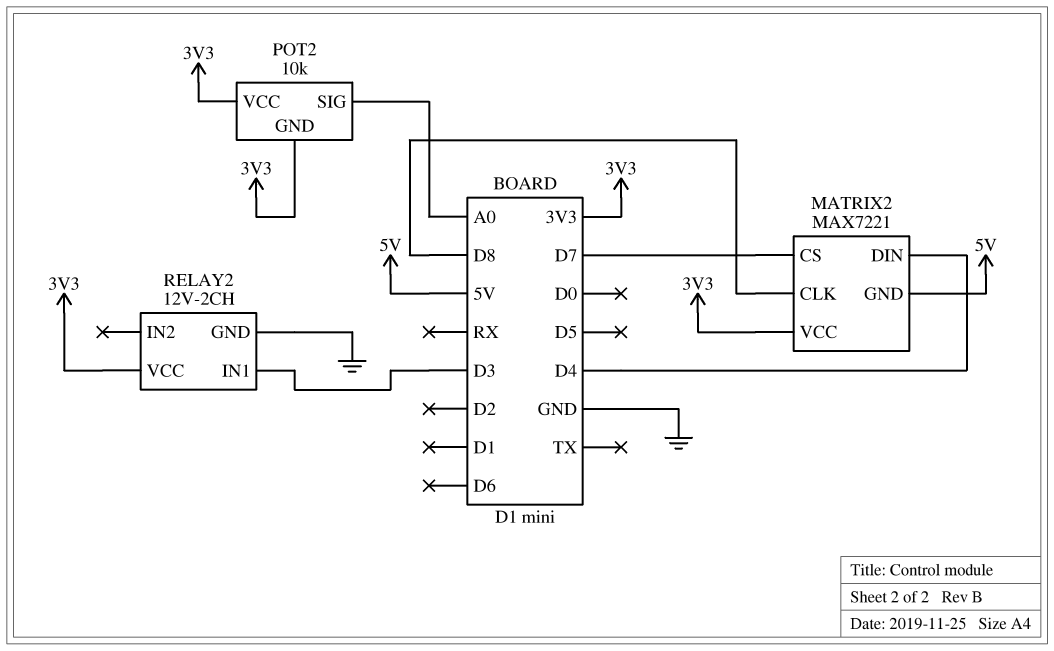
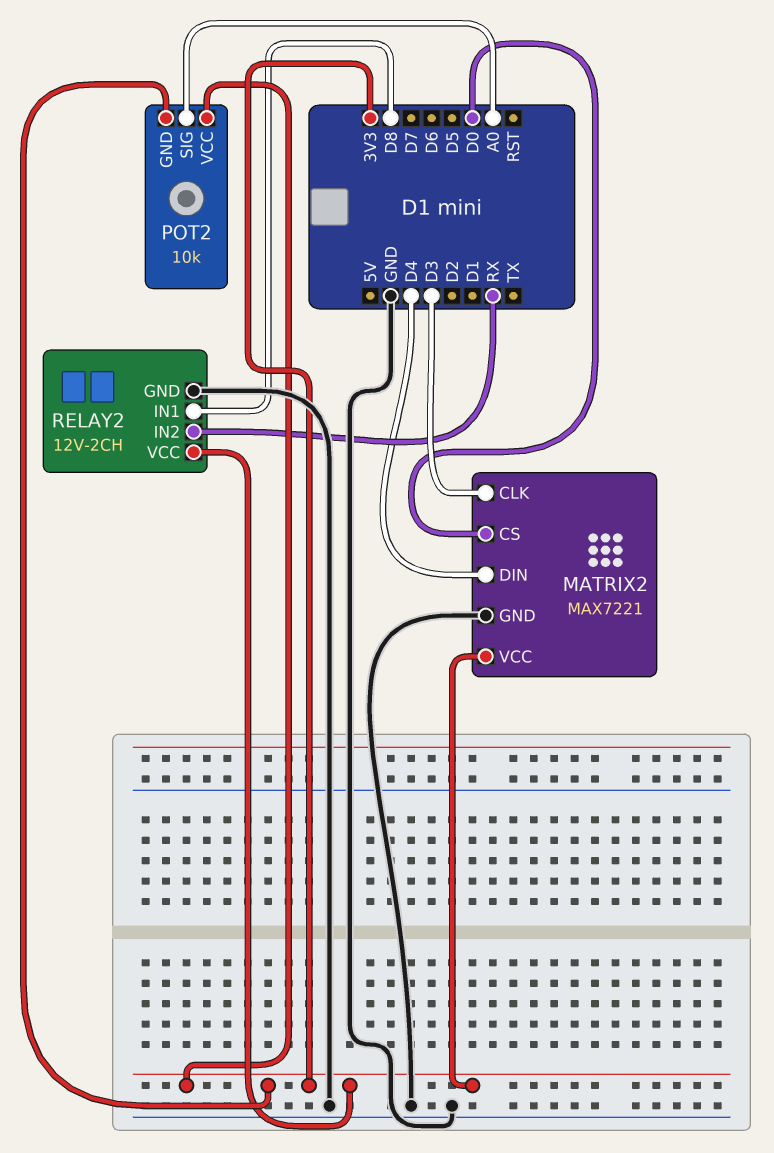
MATRIX2 pin CLK: D8 -> D3
MATRIX2 pin CS: D7 -> D0
MATRIX2 pin GND: 5V -> GND
RELAY2 pin IN1: D3 -> D8
RELAY2 pin IN2: none -> RX

